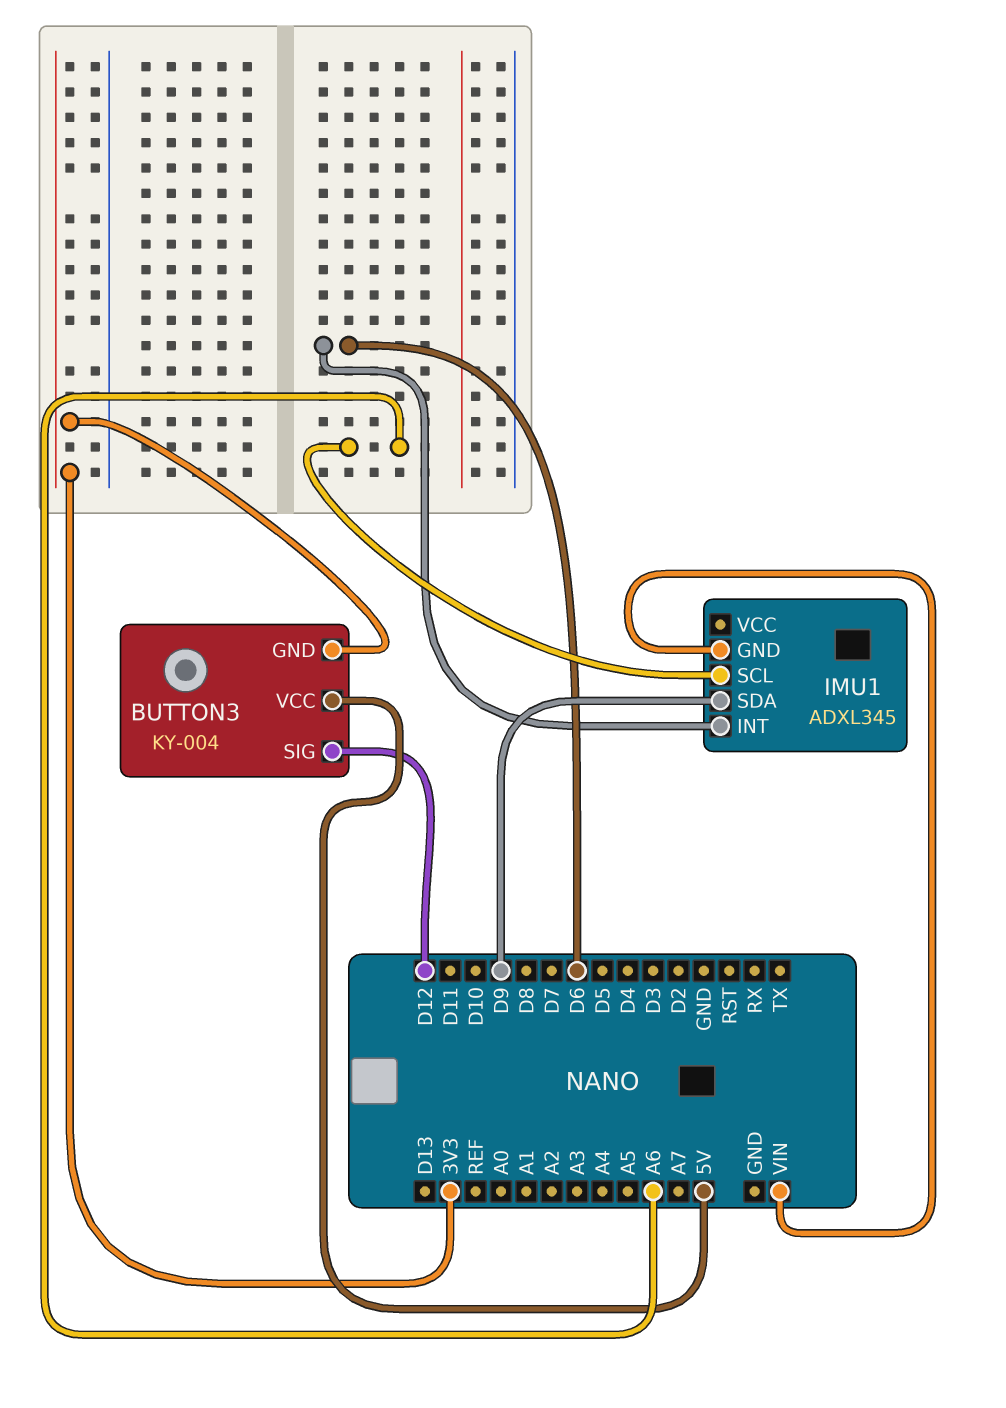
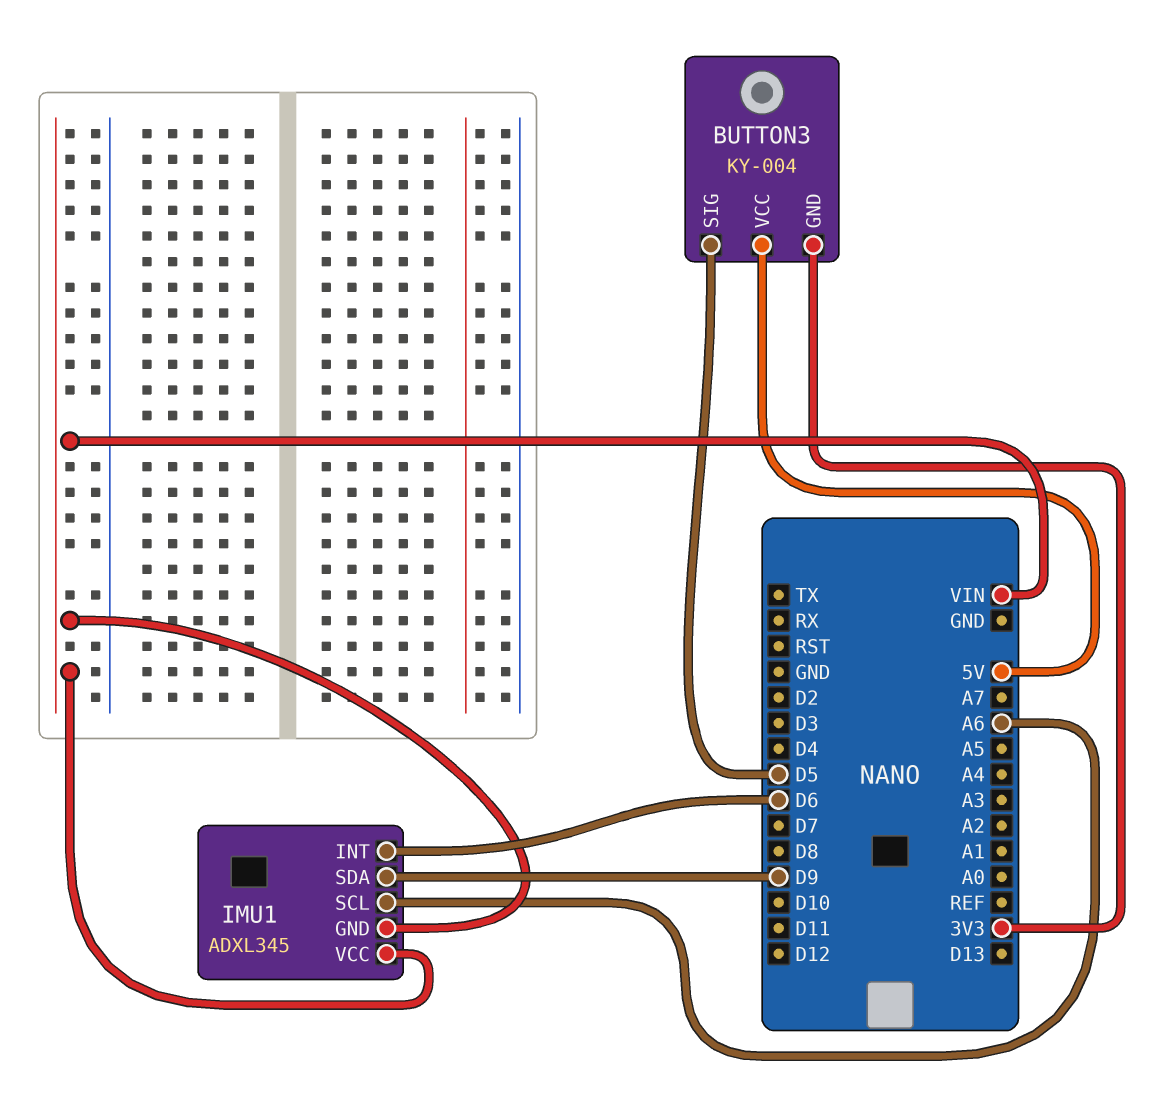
BUTTON3 pin SIG: D12 -> D5
IMU1 pin VCC: none -> VIN

